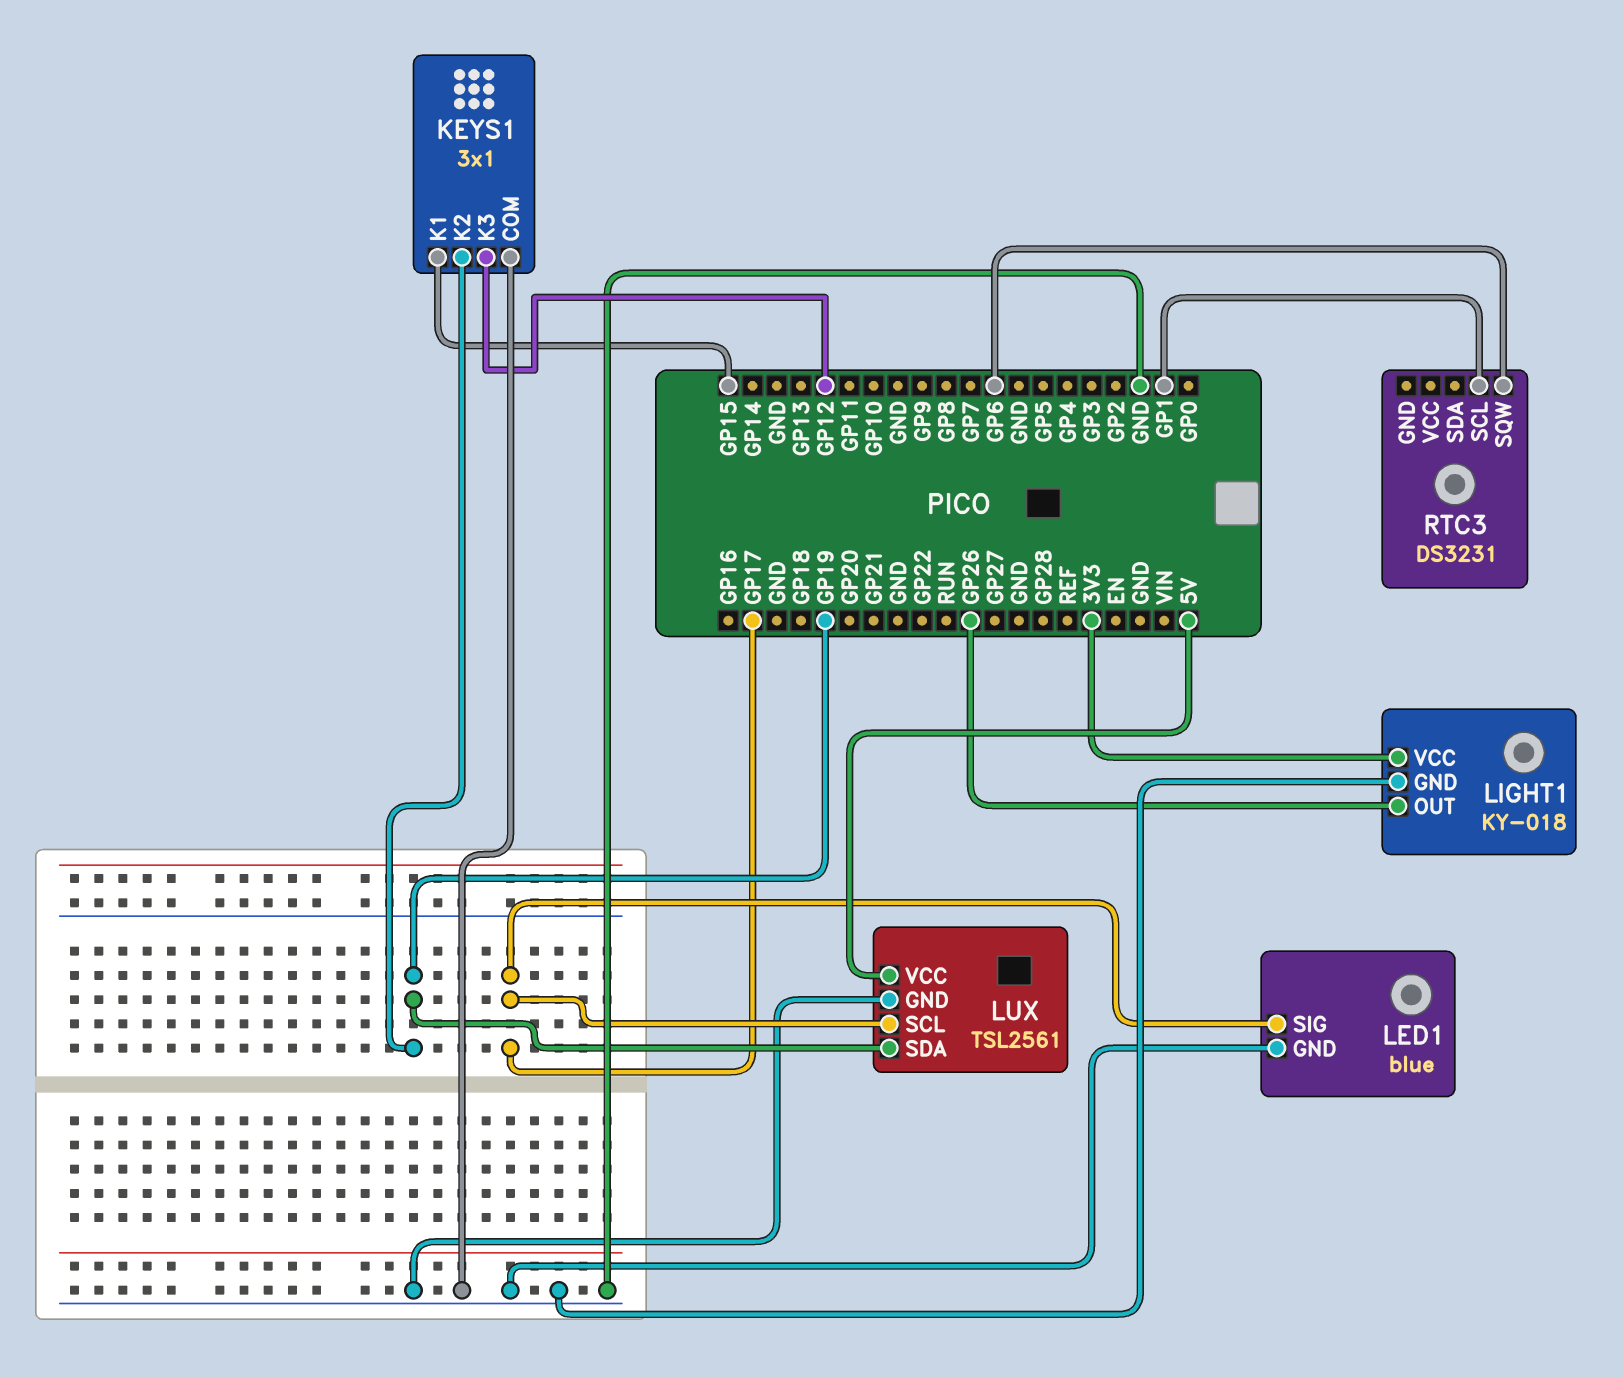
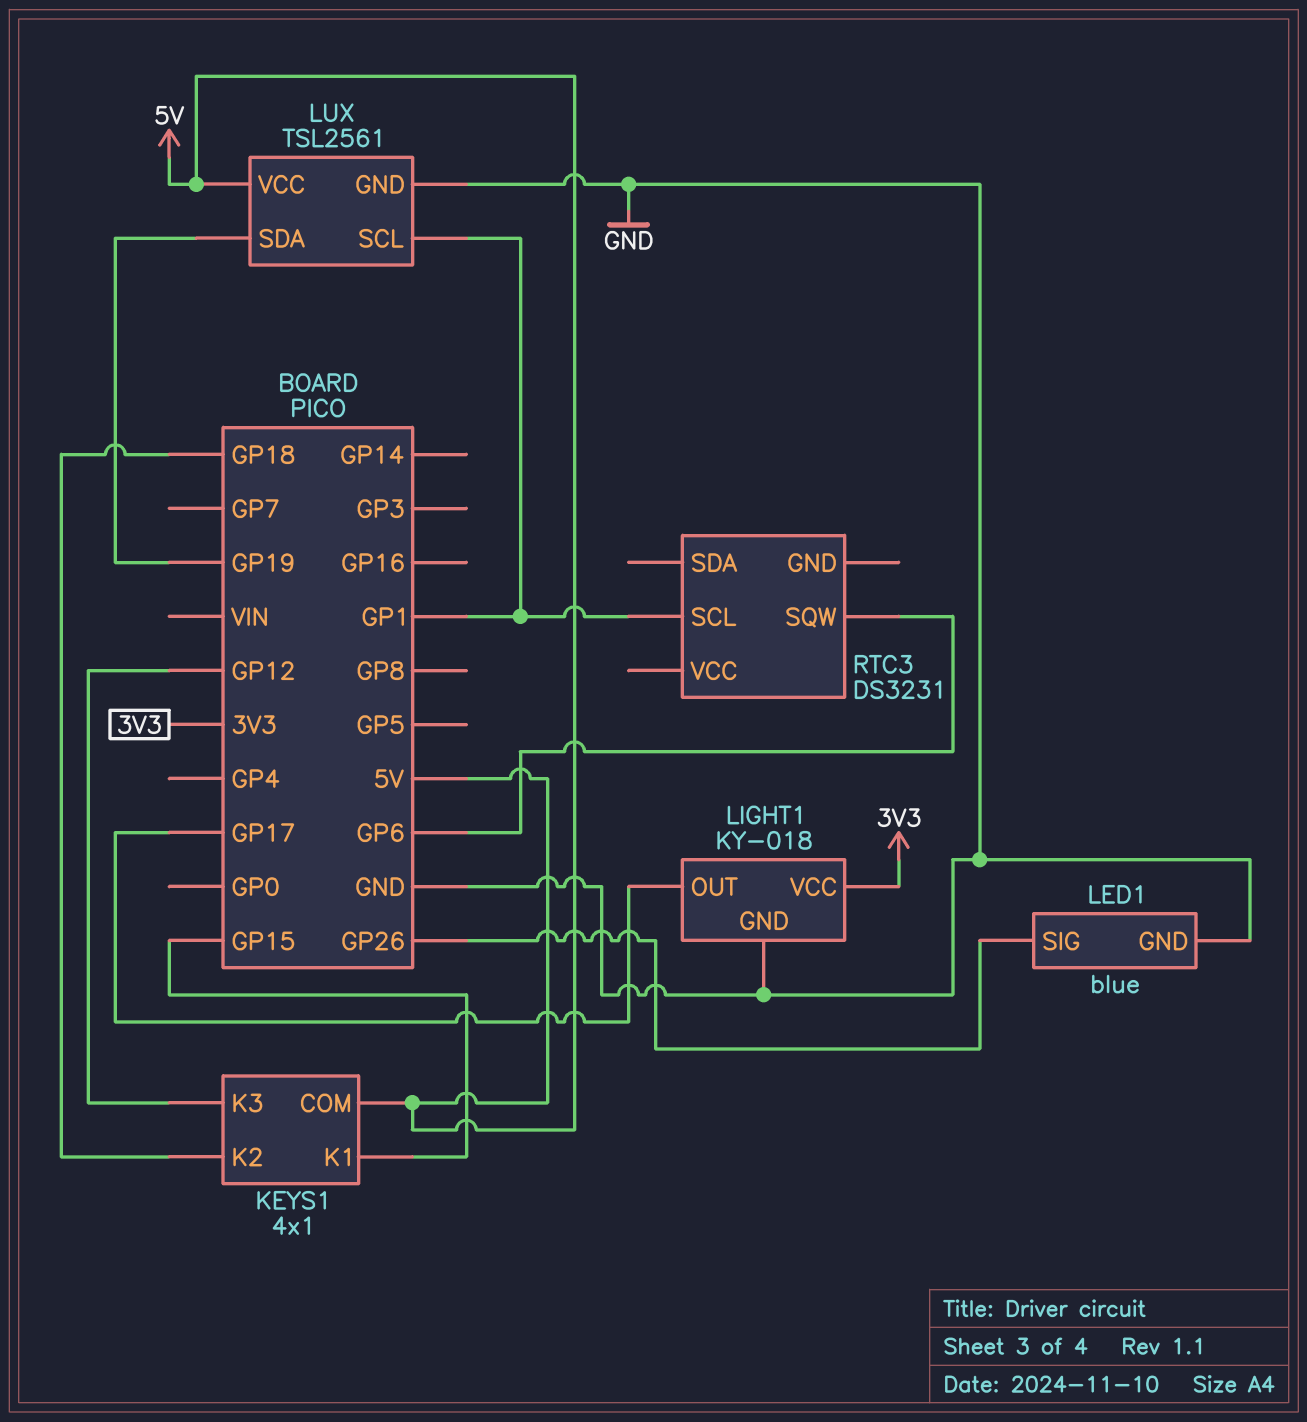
KEYS1: 3x1 -> 4x1
KEYS1 pin COM: GND -> 5V
KEYS1 pin K2: GP19 -> GP18
LED1 pin SIG: GP17 -> GP26
LIGHT1 pin OUT: GP26 -> GP17
LUX pin SCL: GP17 -> GP1

